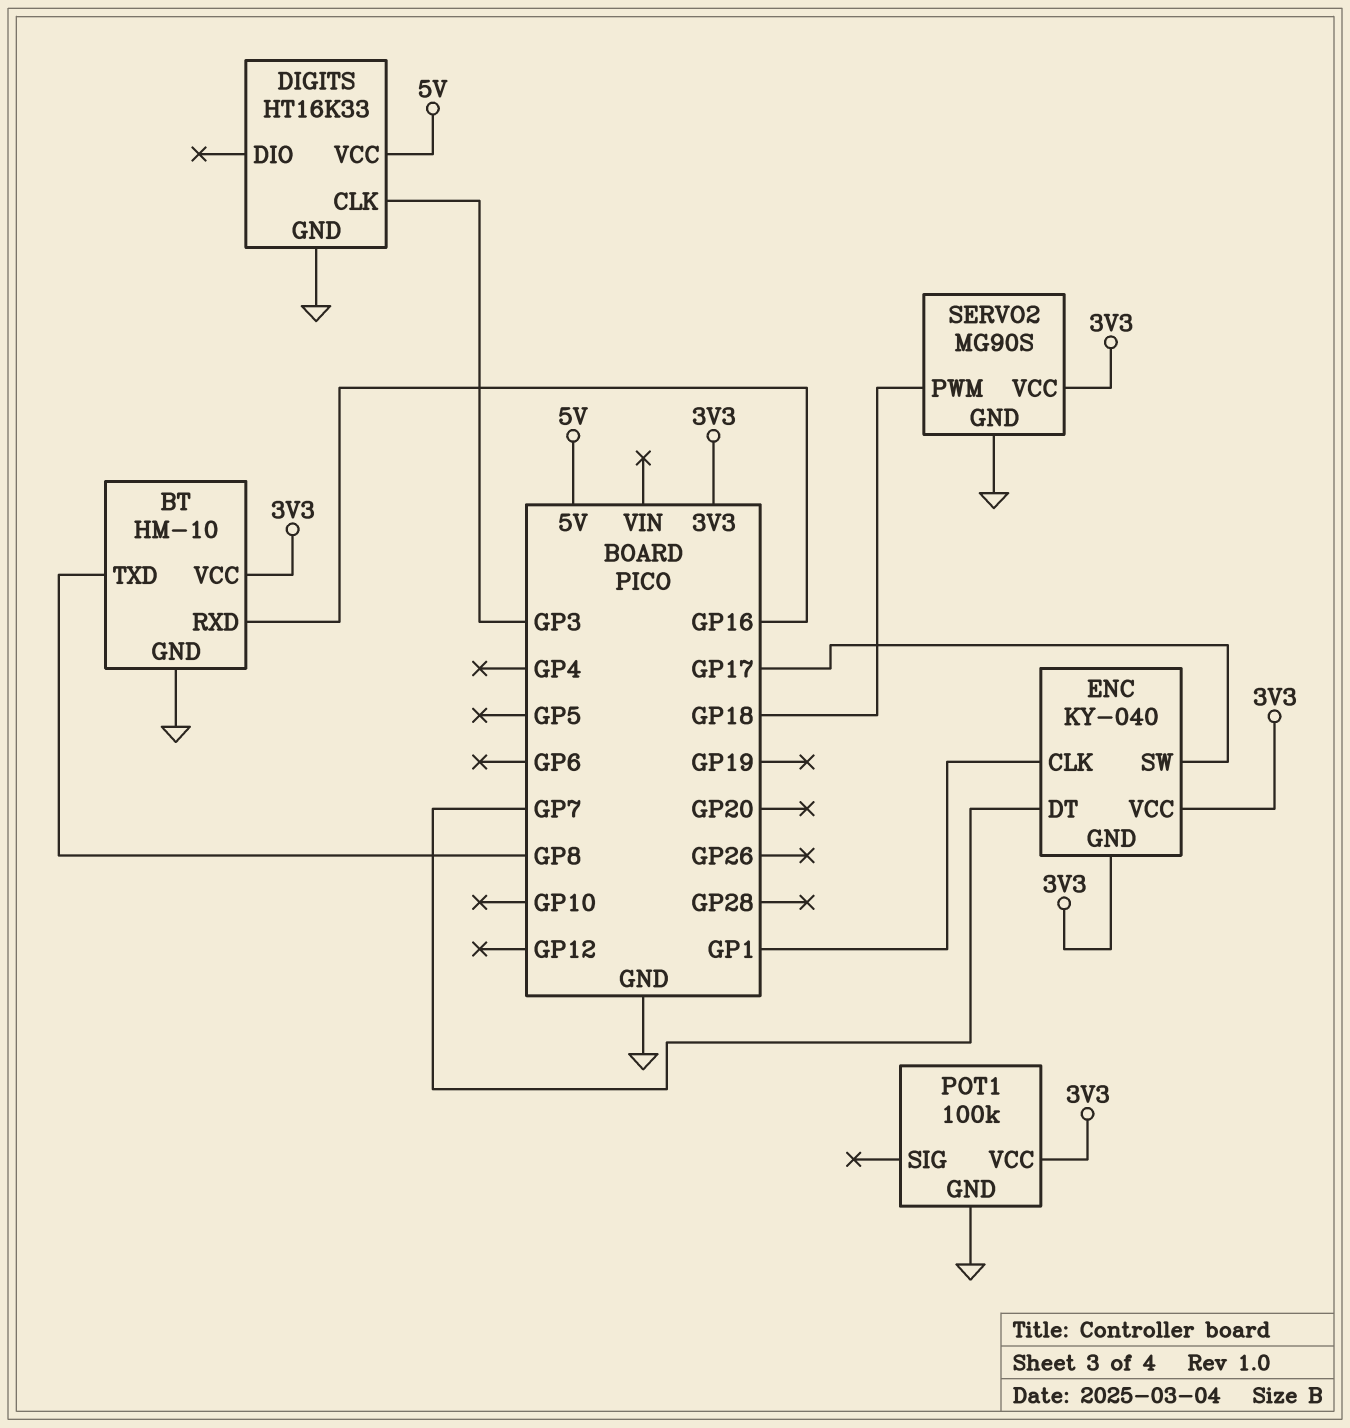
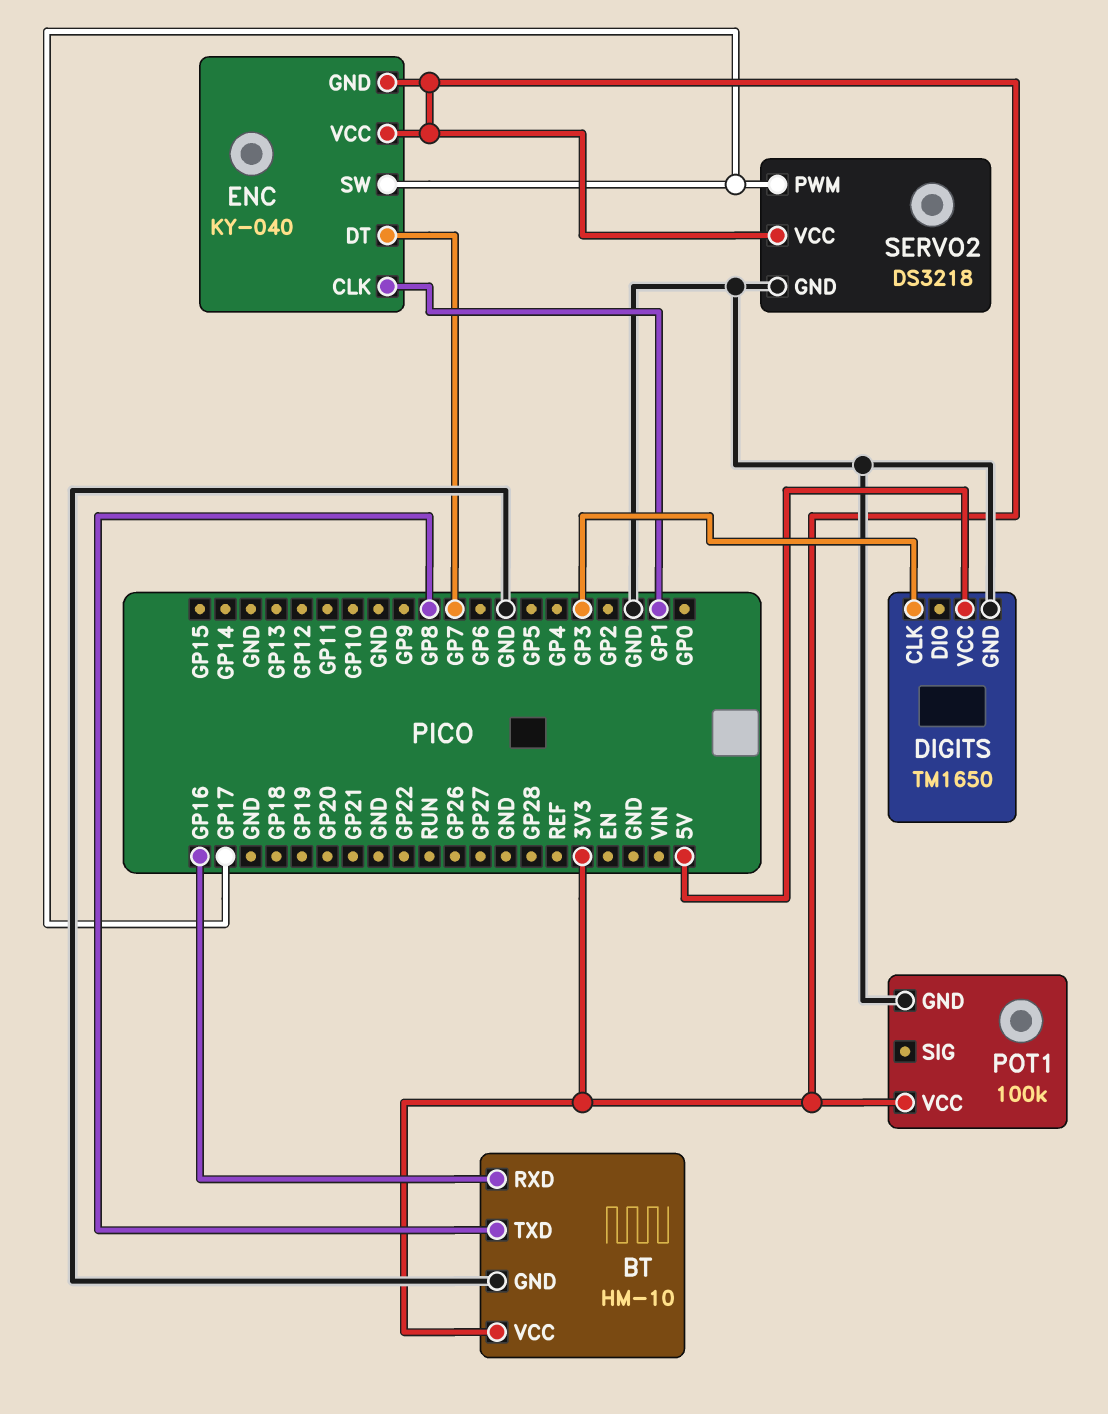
DIGITS: HT16K33 -> TM1650
SERVO2: MG90S -> DS3218
SERVO2 pin PWM: GP18 -> GP17

